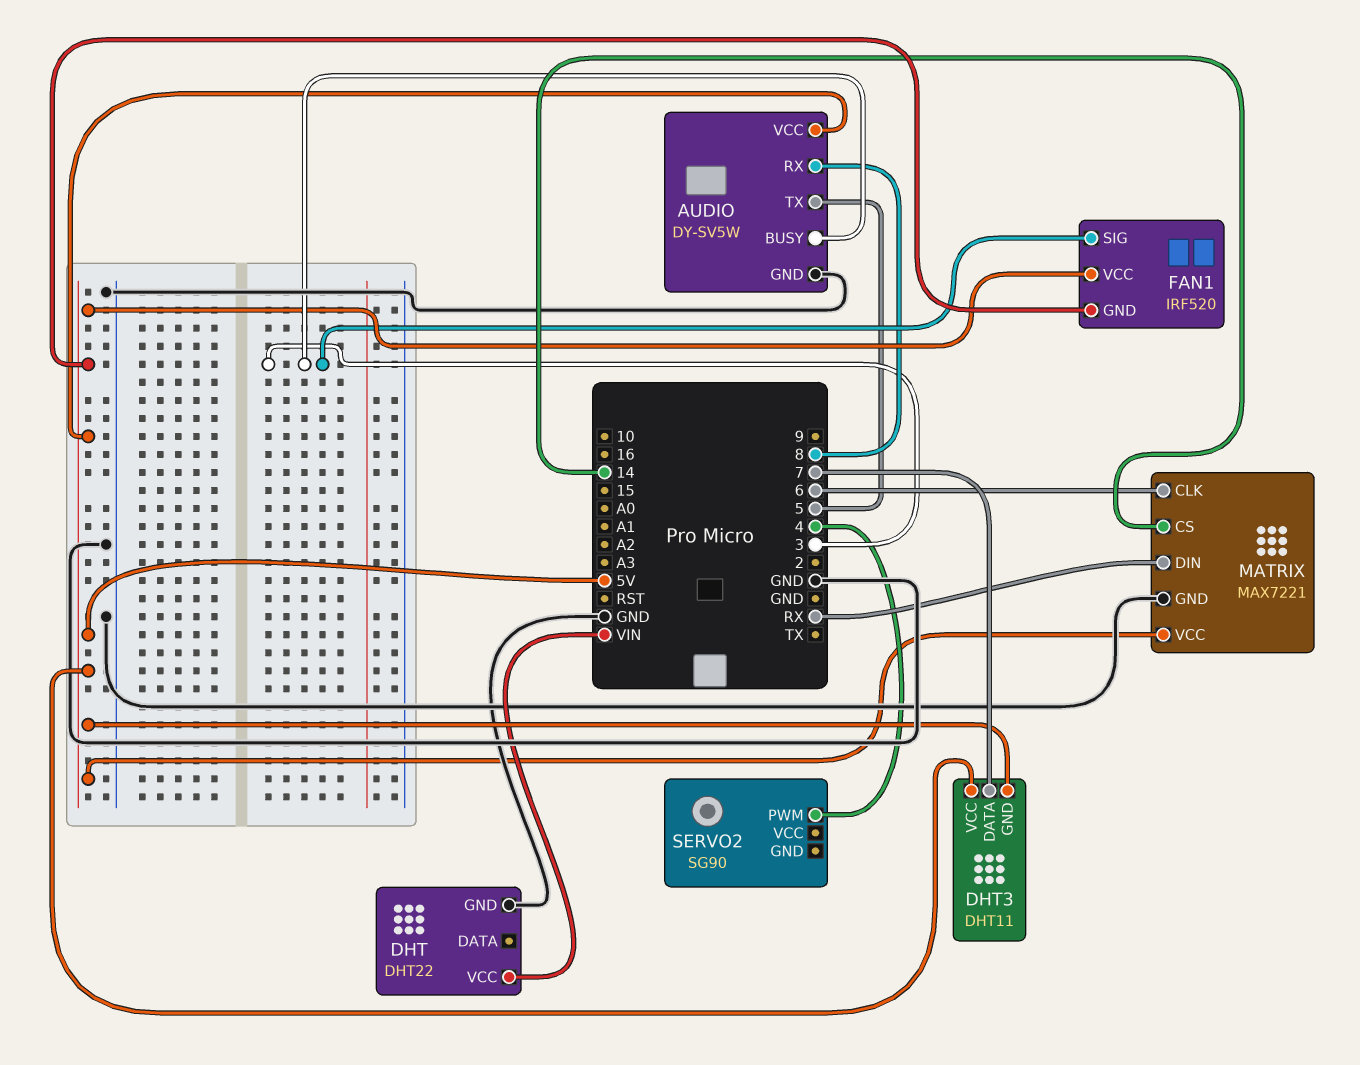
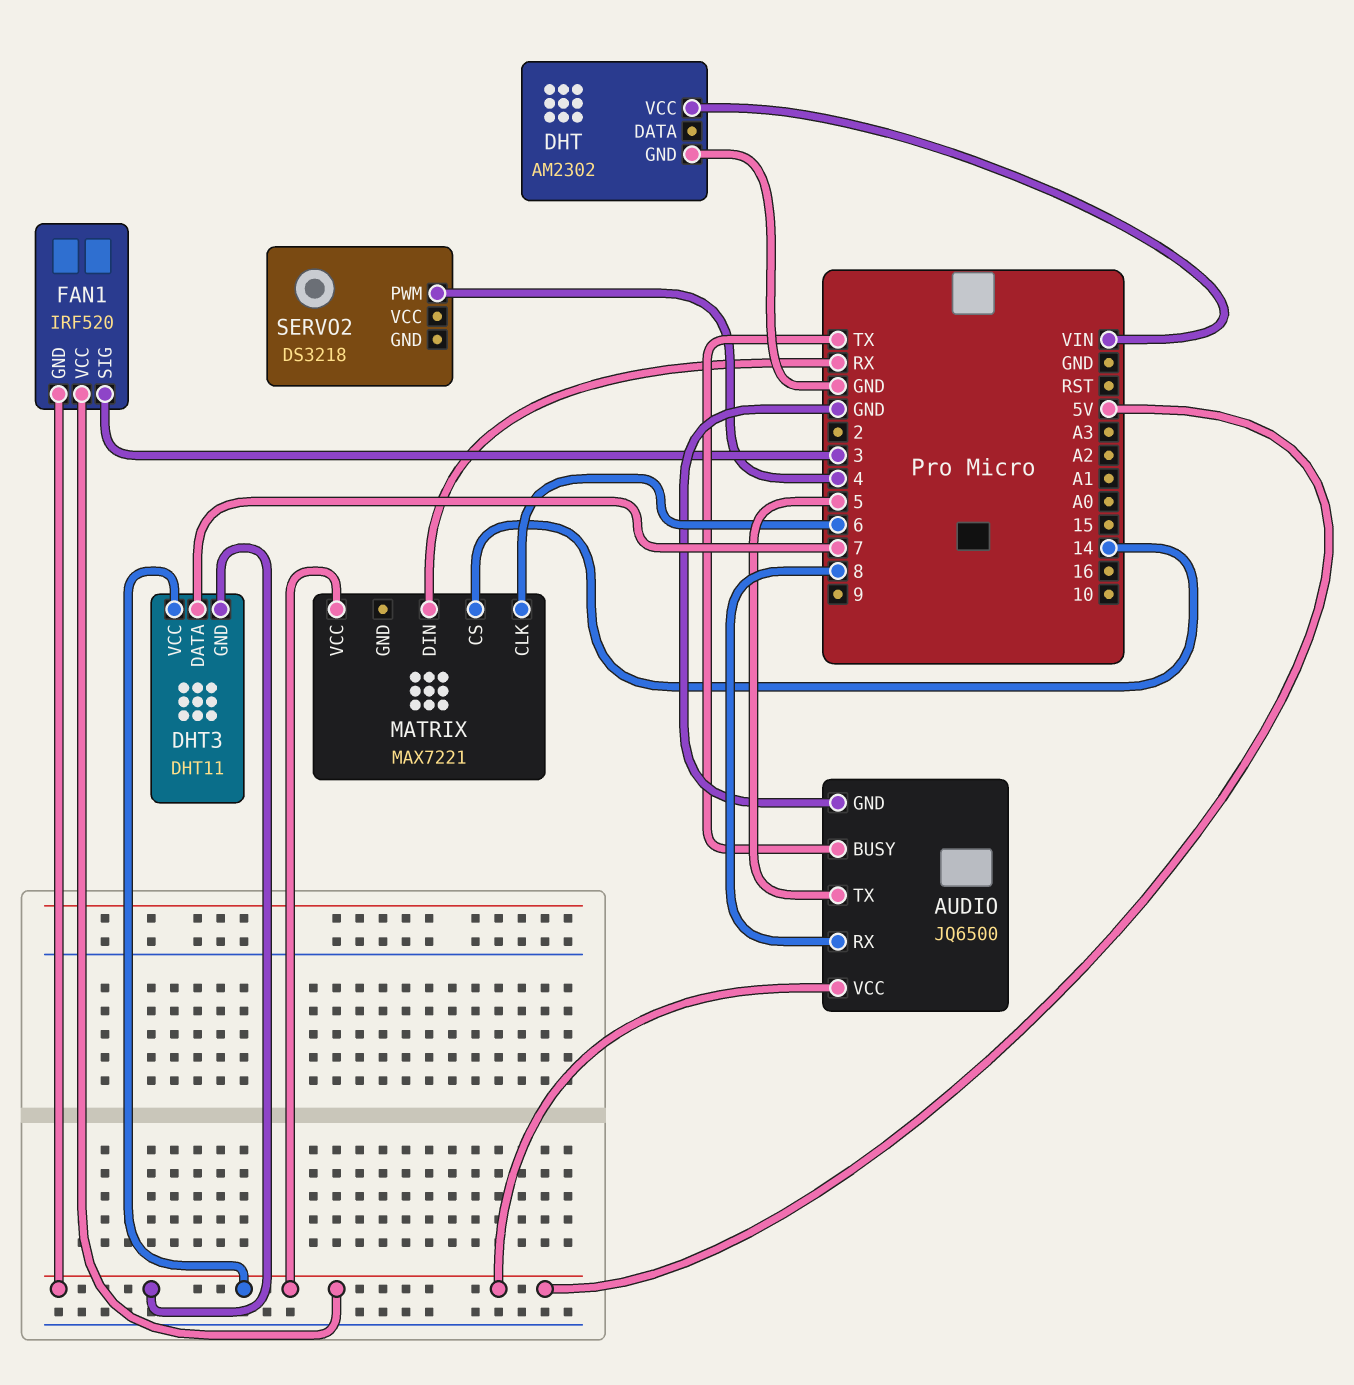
AUDIO: DY-SV5W -> JQ6500
AUDIO pin BUSY: 3 -> TX
DHT: DHT22 -> AM2302
MATRIX pin GND: GND -> none
SERVO2: SG90 -> DS3218

